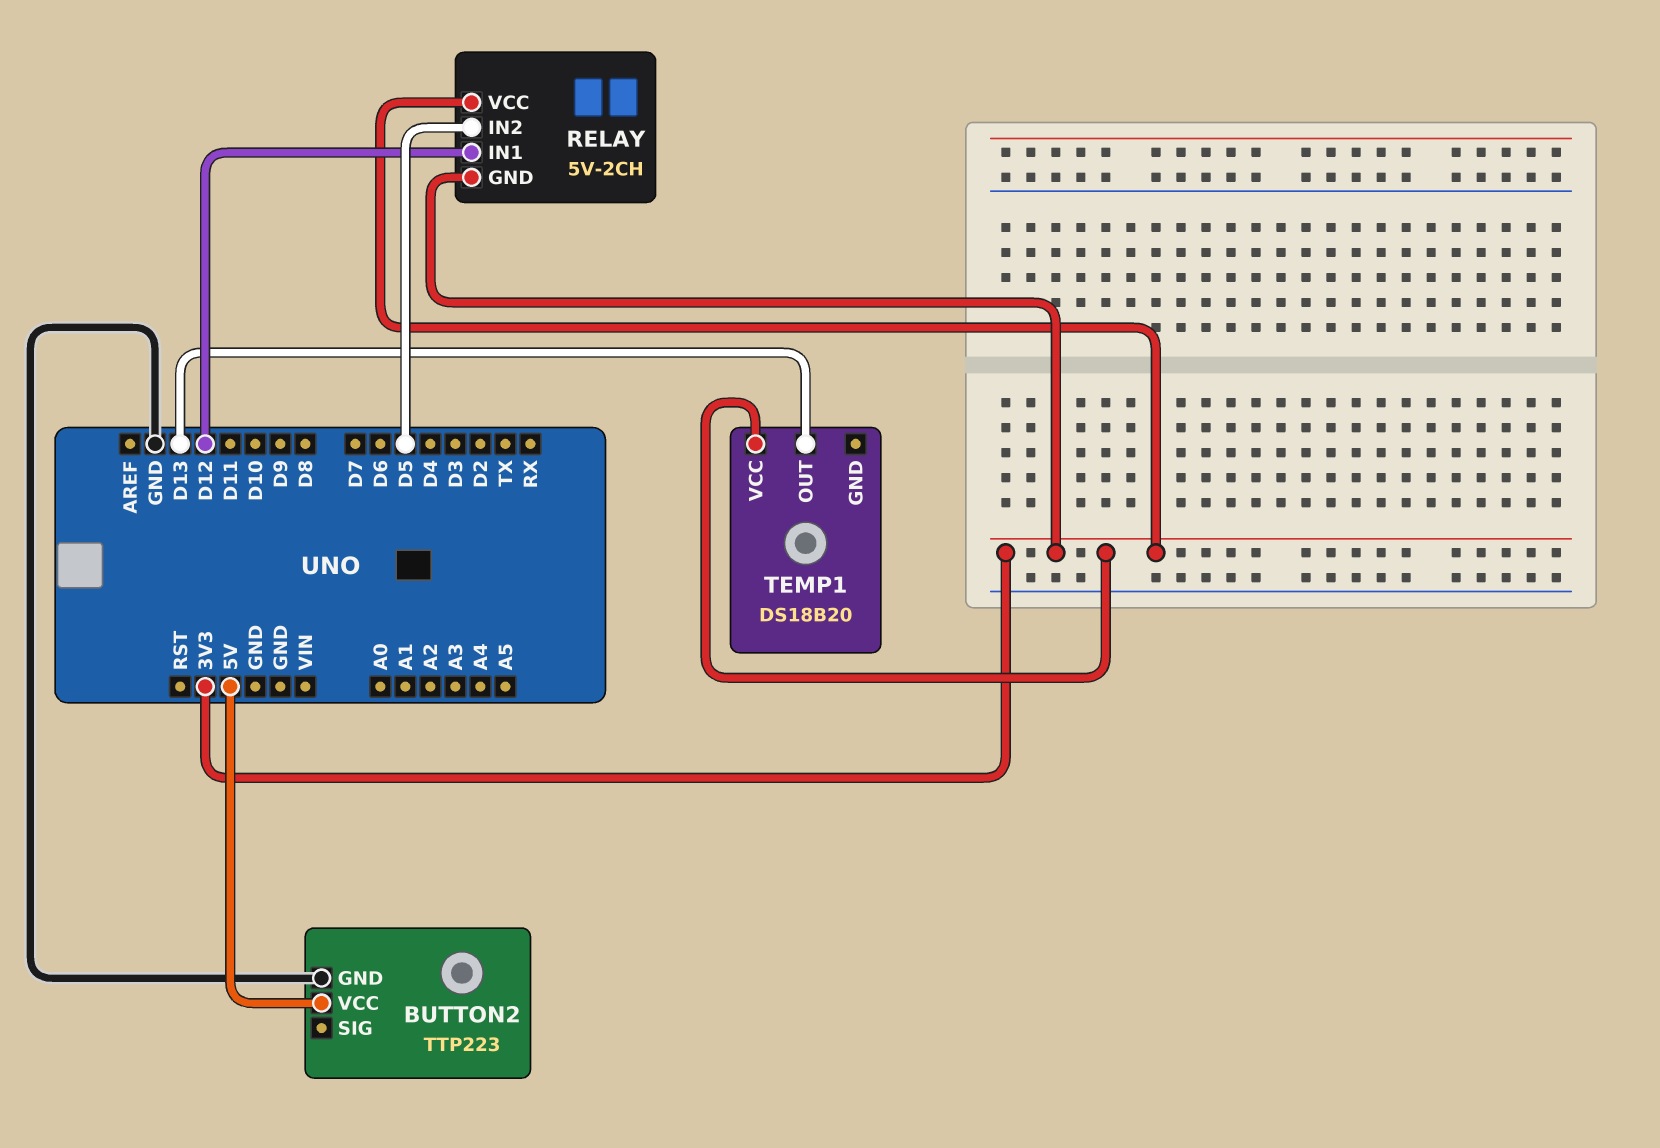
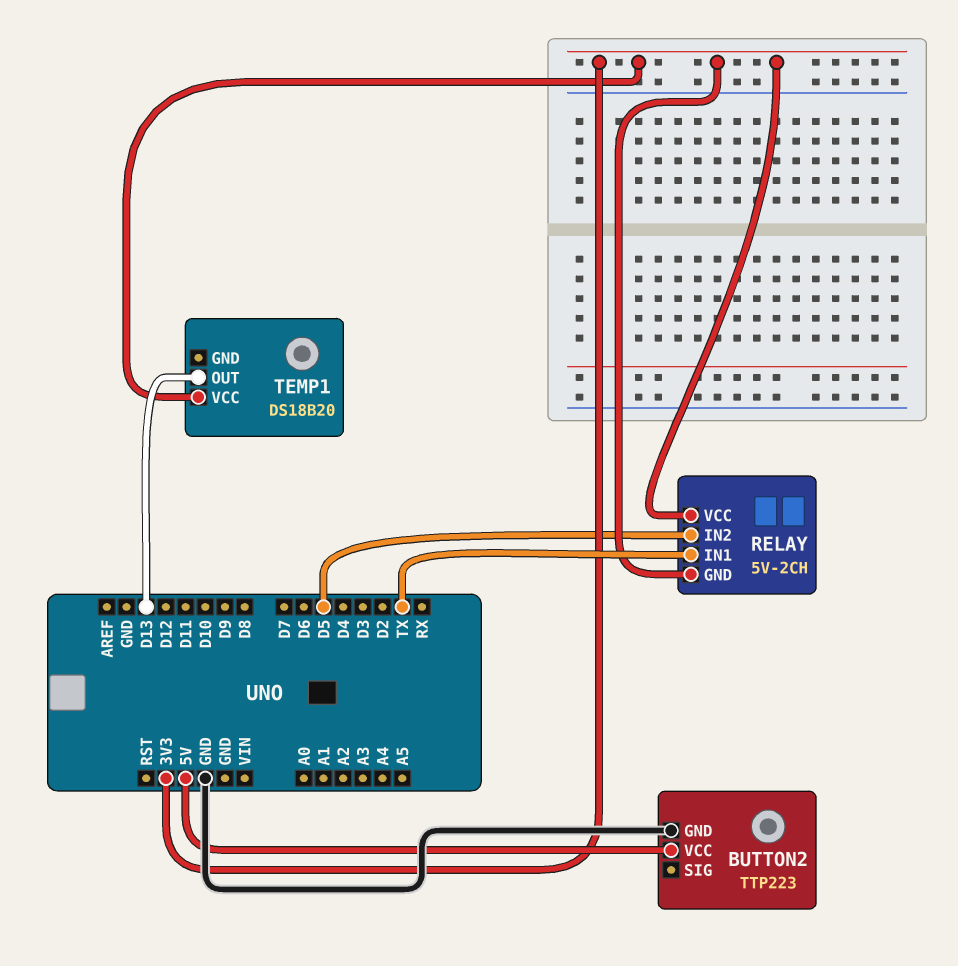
RELAY pin IN1: D12 -> TX

